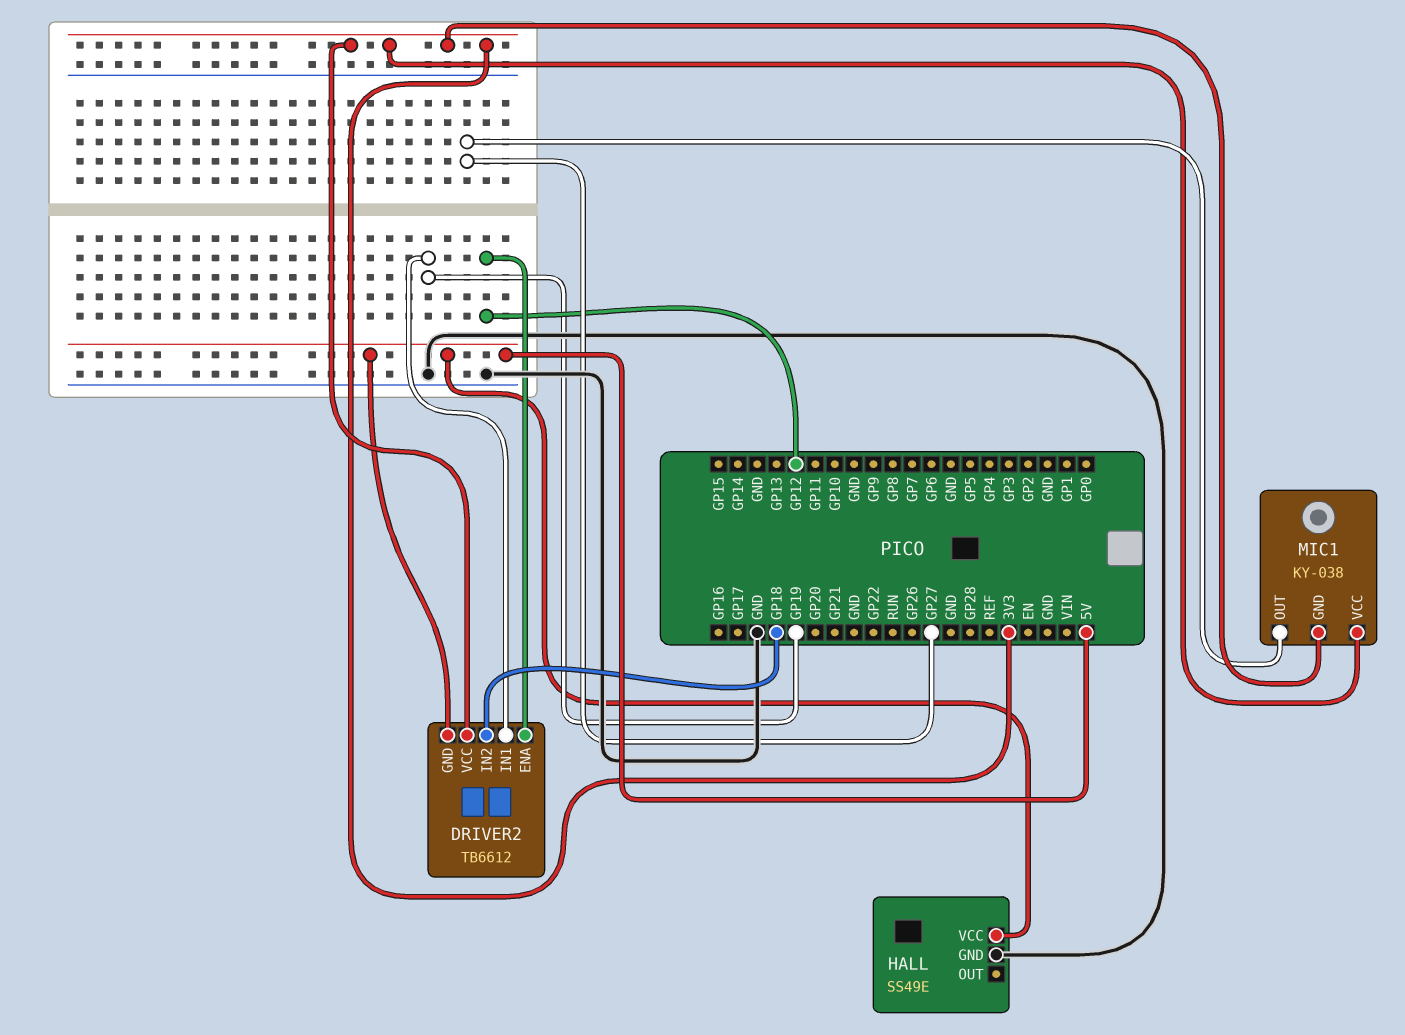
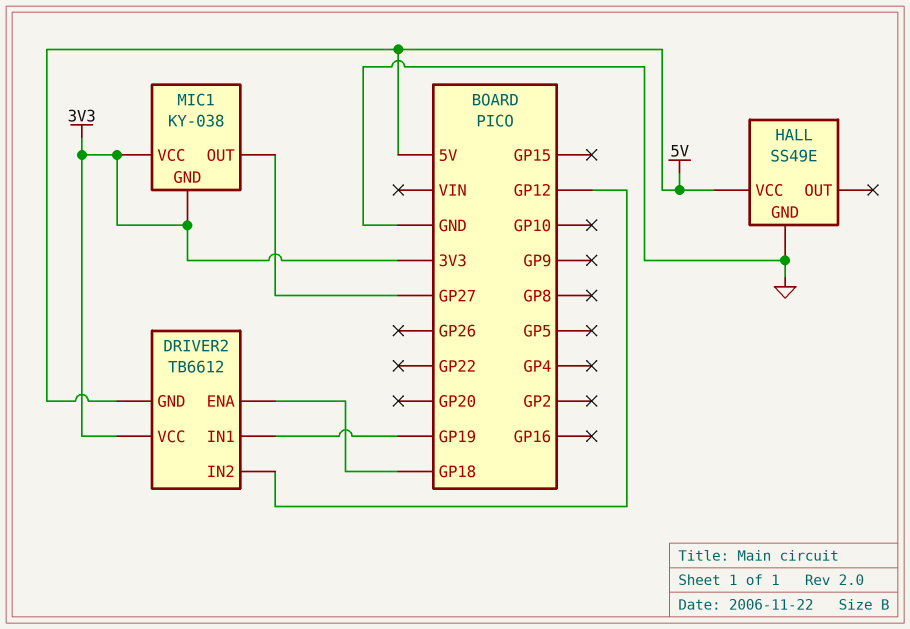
DRIVER2 pin ENA: GP12 -> GP18
DRIVER2 pin IN2: GP18 -> GP12

